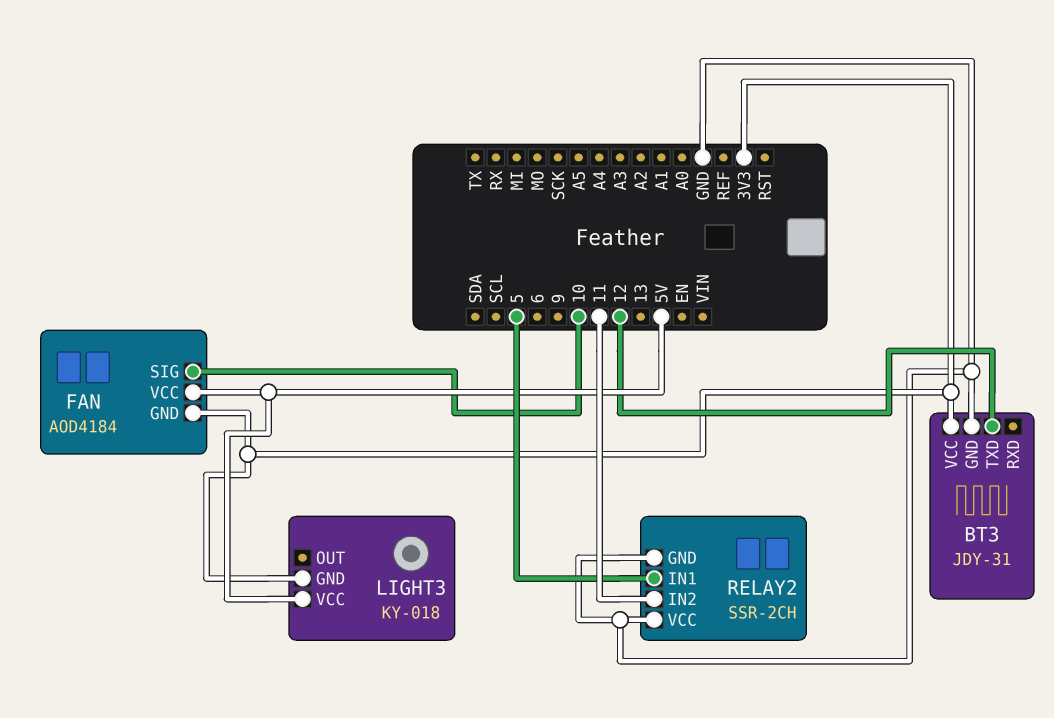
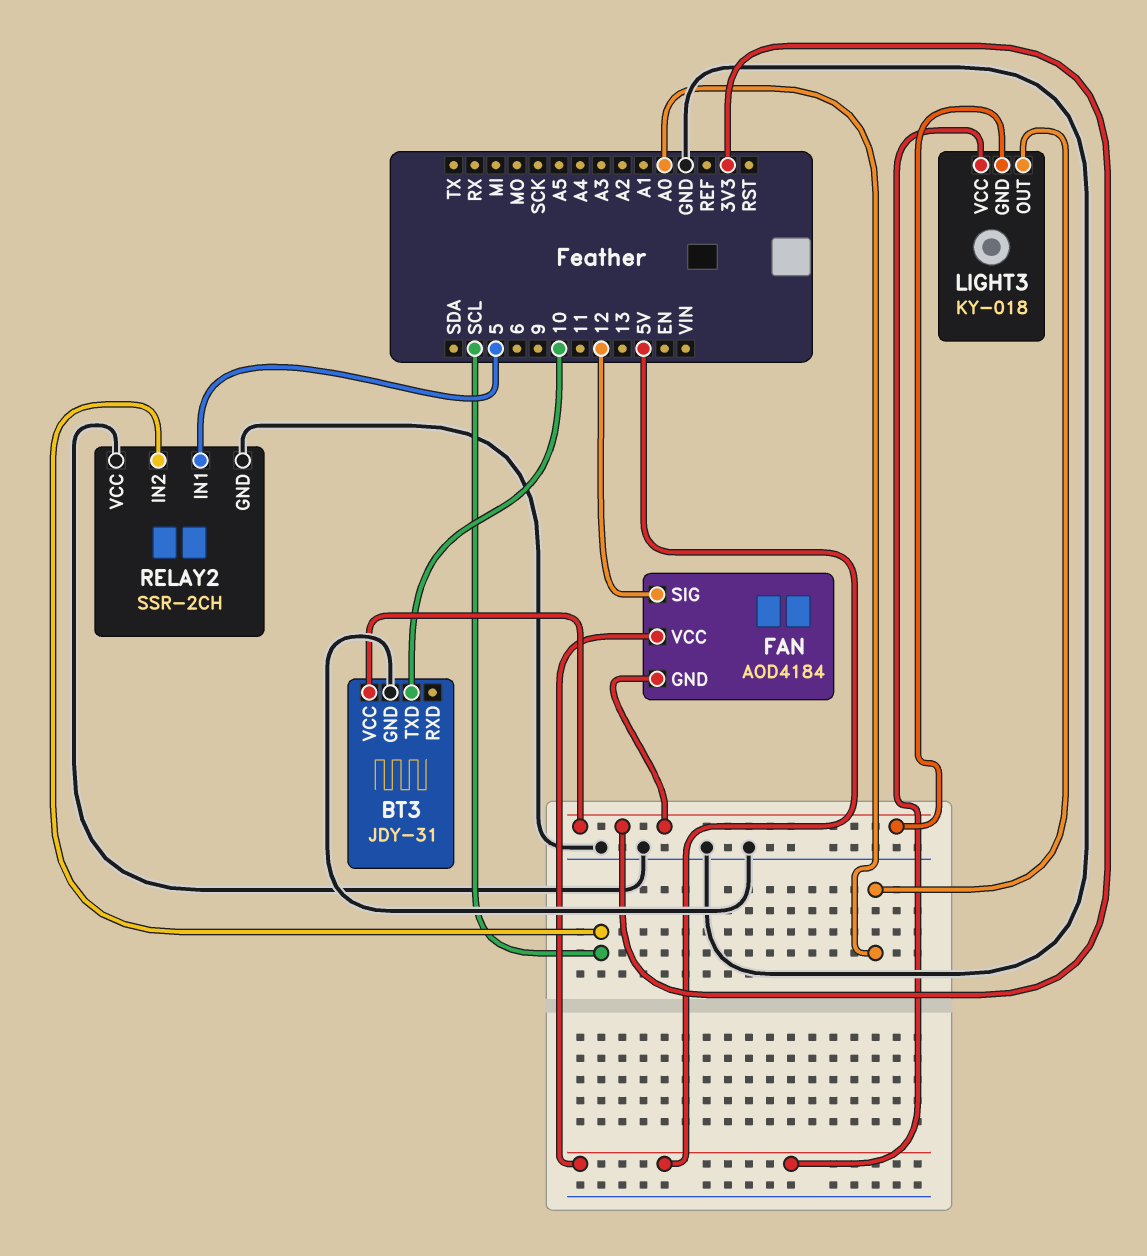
BT3 pin TXD: 12 -> 10
FAN pin SIG: 10 -> 12
LIGHT3 pin OUT: none -> A0
RELAY2 pin IN2: 11 -> SCL

